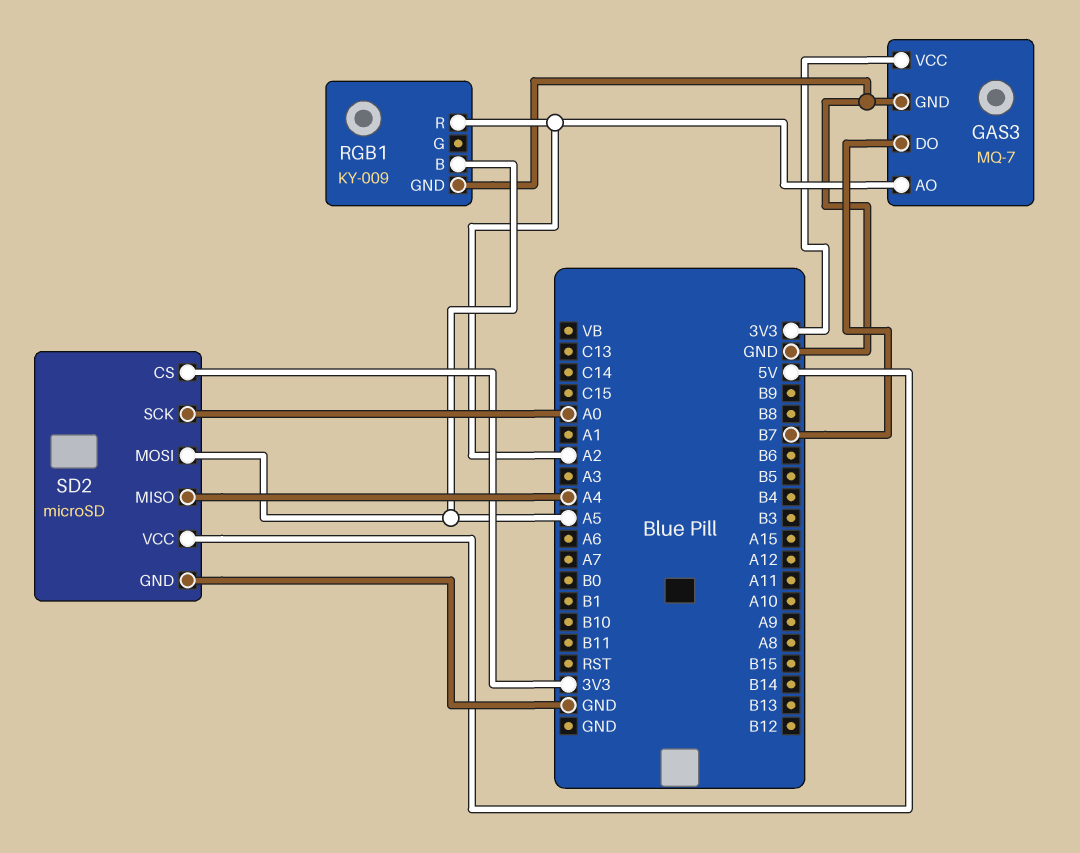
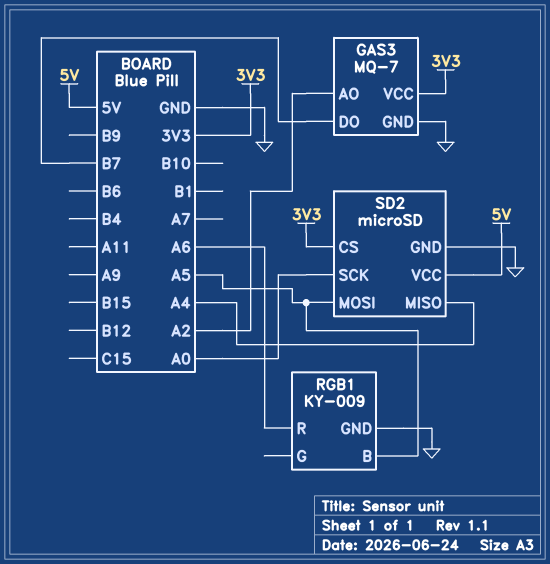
RGB1 pin R: A2 -> A6

